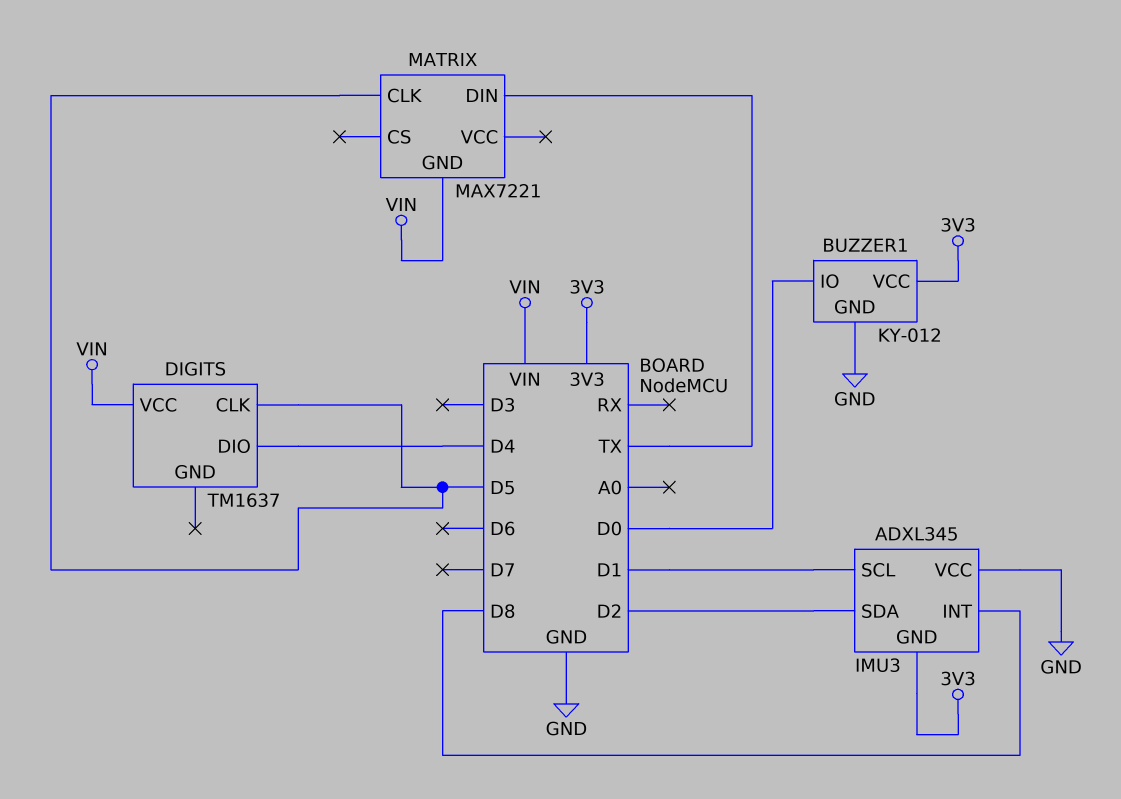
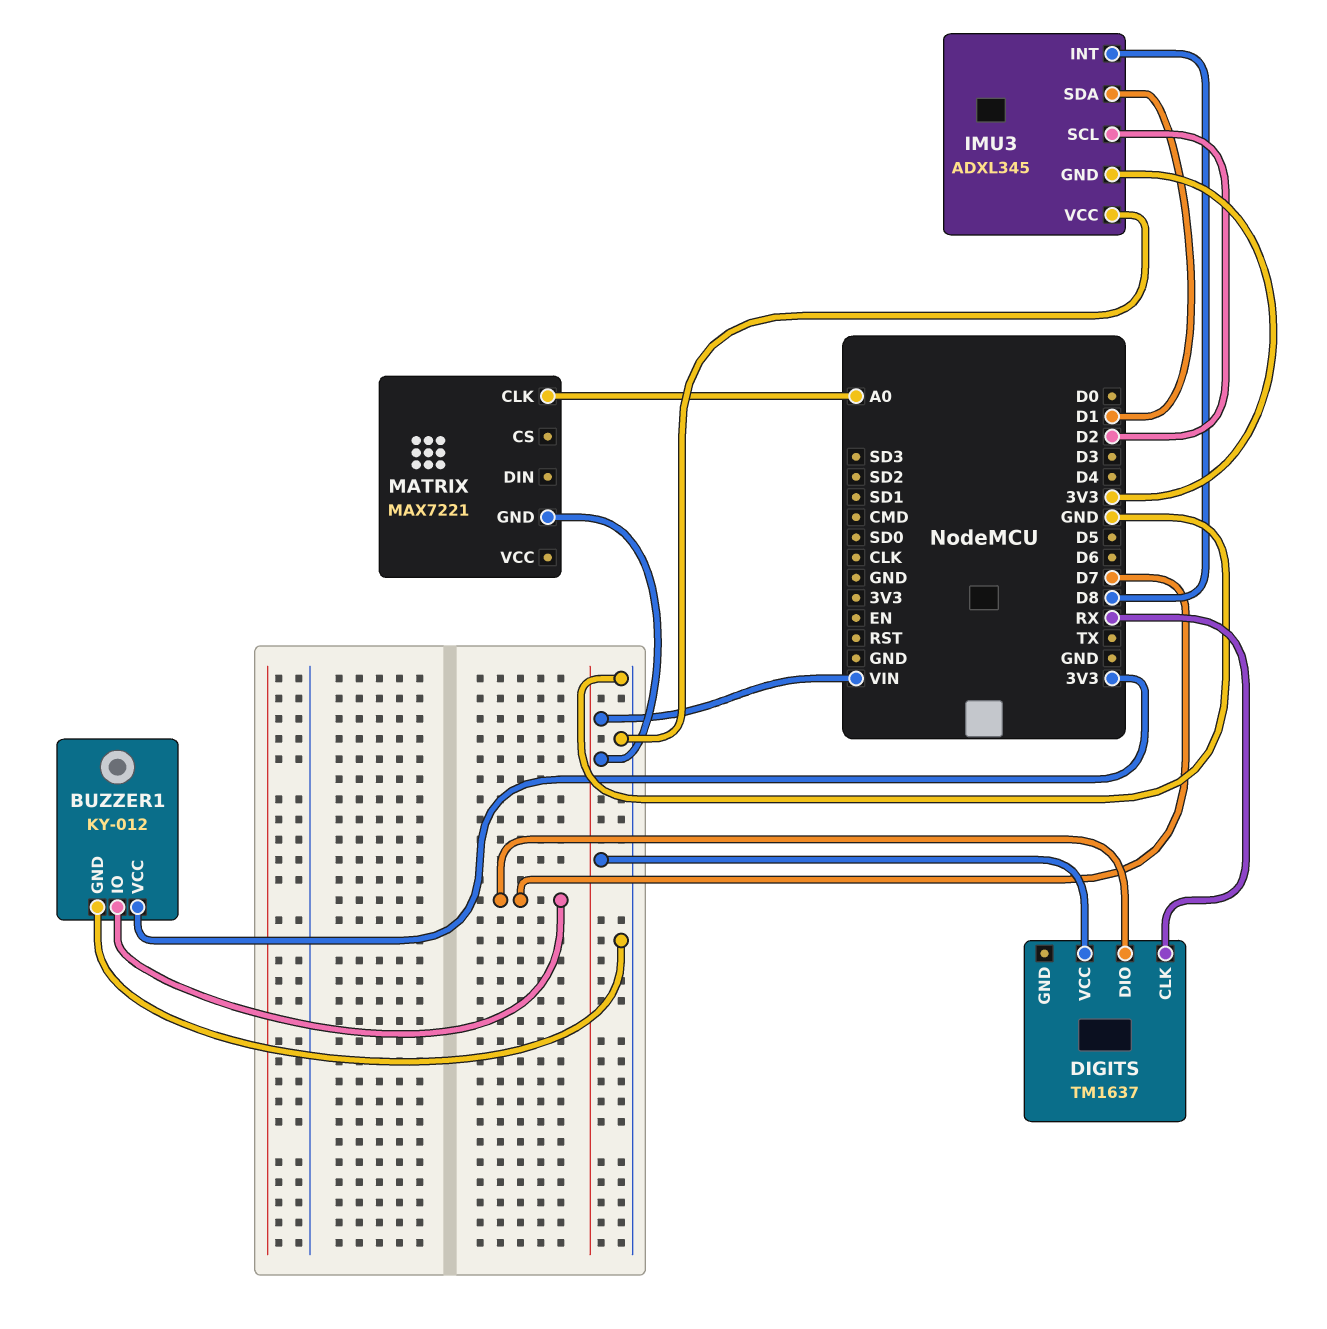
BUZZER1 pin IO: D0 -> D7
DIGITS pin CLK: D5 -> RX
DIGITS pin DIO: D4 -> D7
IMU3 pin SCL: D1 -> D2
IMU3 pin SDA: D2 -> D1
MATRIX pin CLK: D5 -> A0
MATRIX pin DIN: TX -> none

